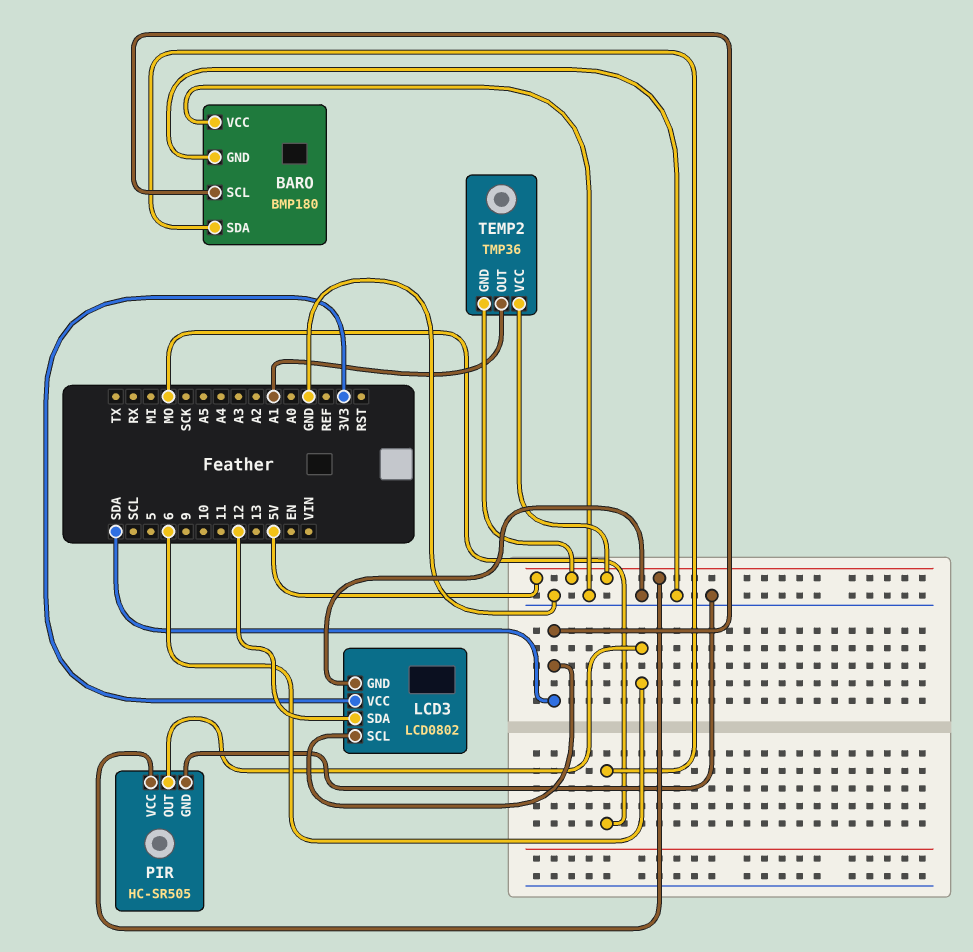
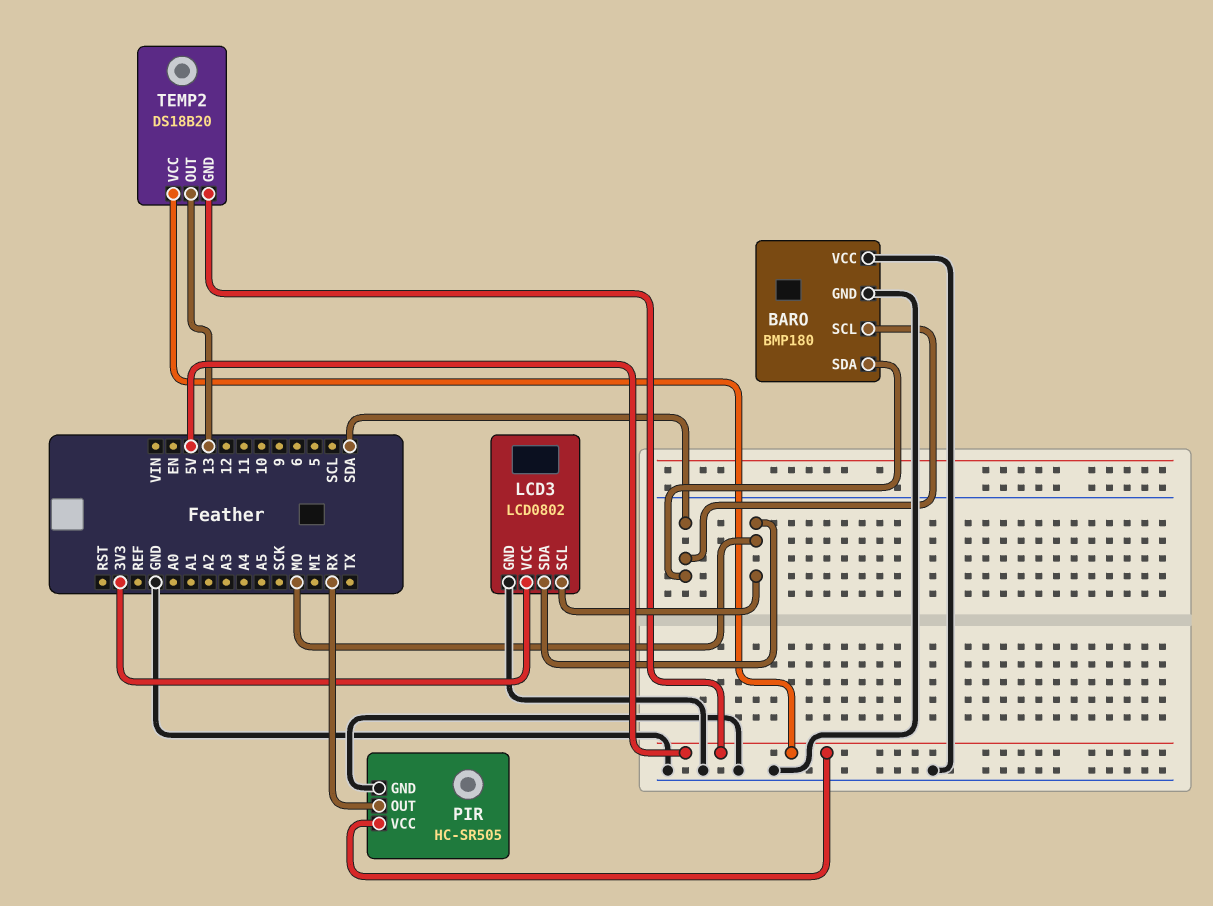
BARO pin SDA: MO -> SDA
LCD3 pin SCL: SDA -> MO
LCD3 pin SDA: 12 -> MO
PIR pin OUT: 6 -> RX
TEMP2: TMP36 -> DS18B20
TEMP2 pin OUT: A1 -> 13

